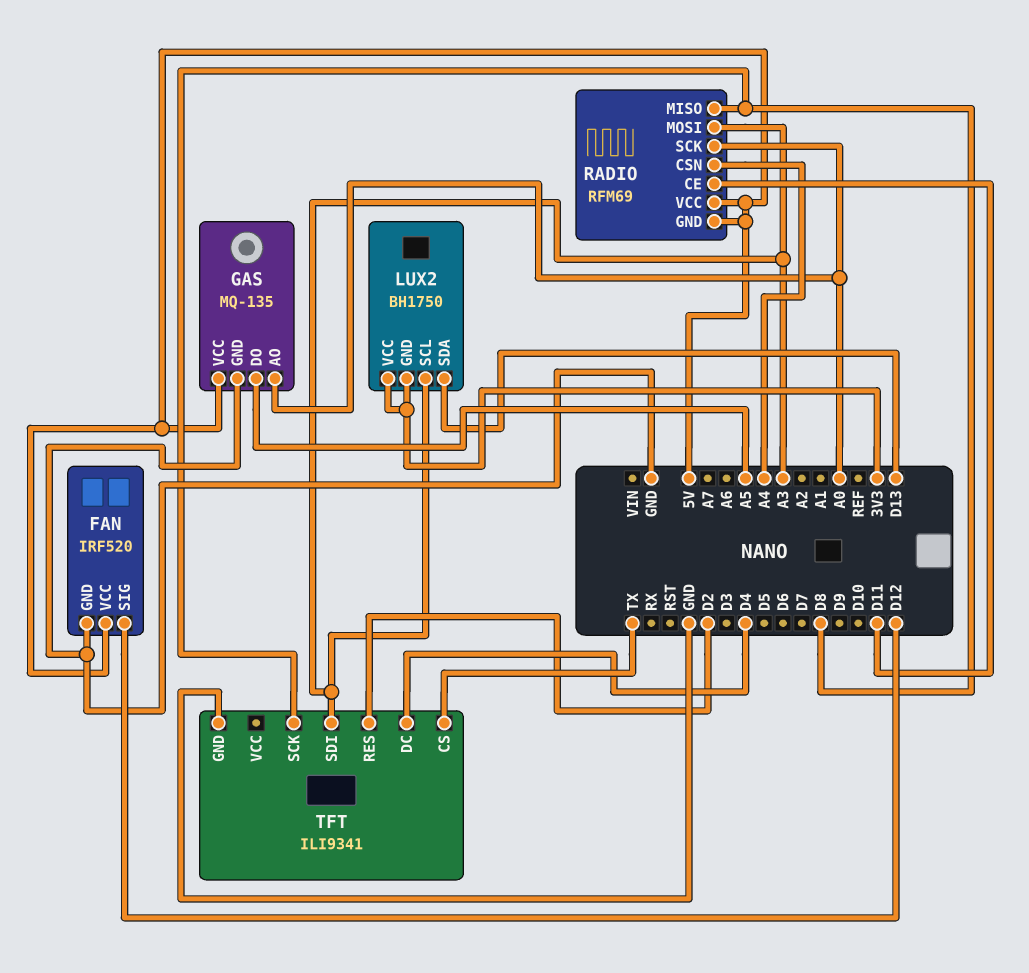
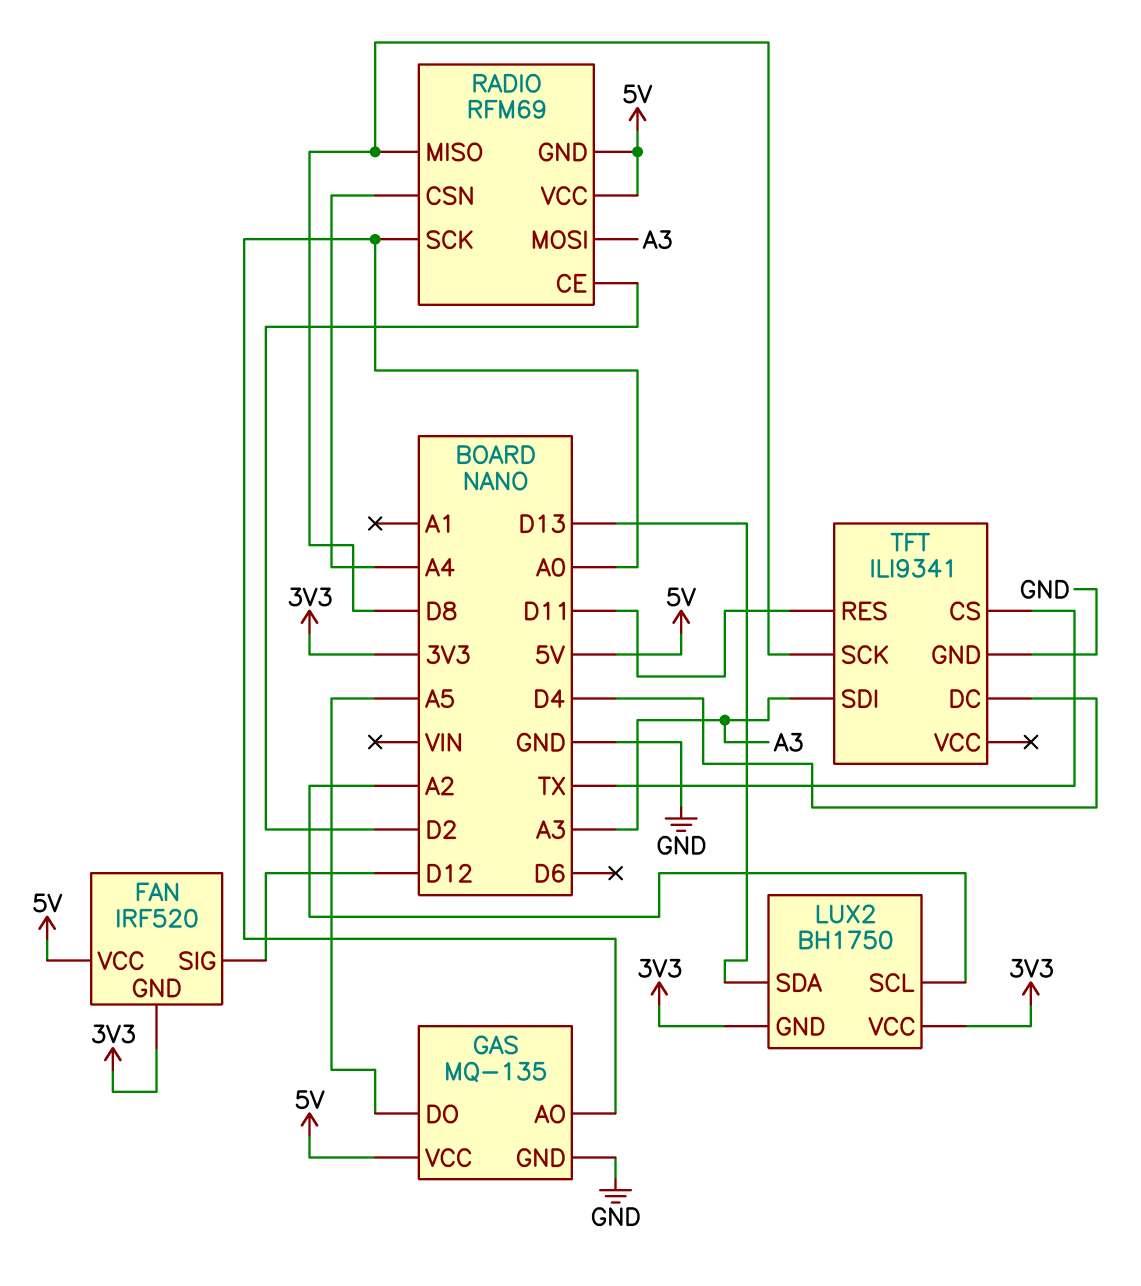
FAN pin GND: GND -> 3V3
LUX2 pin SCL: A3 -> A2
RADIO pin CE: D11 -> D2
TFT pin RES: D2 -> D11

